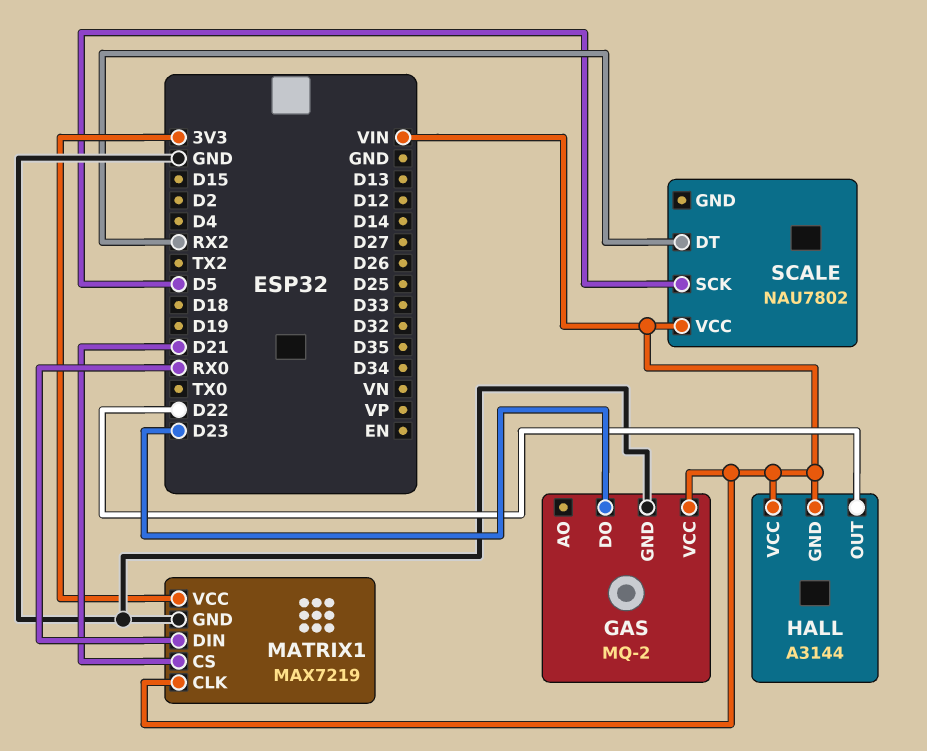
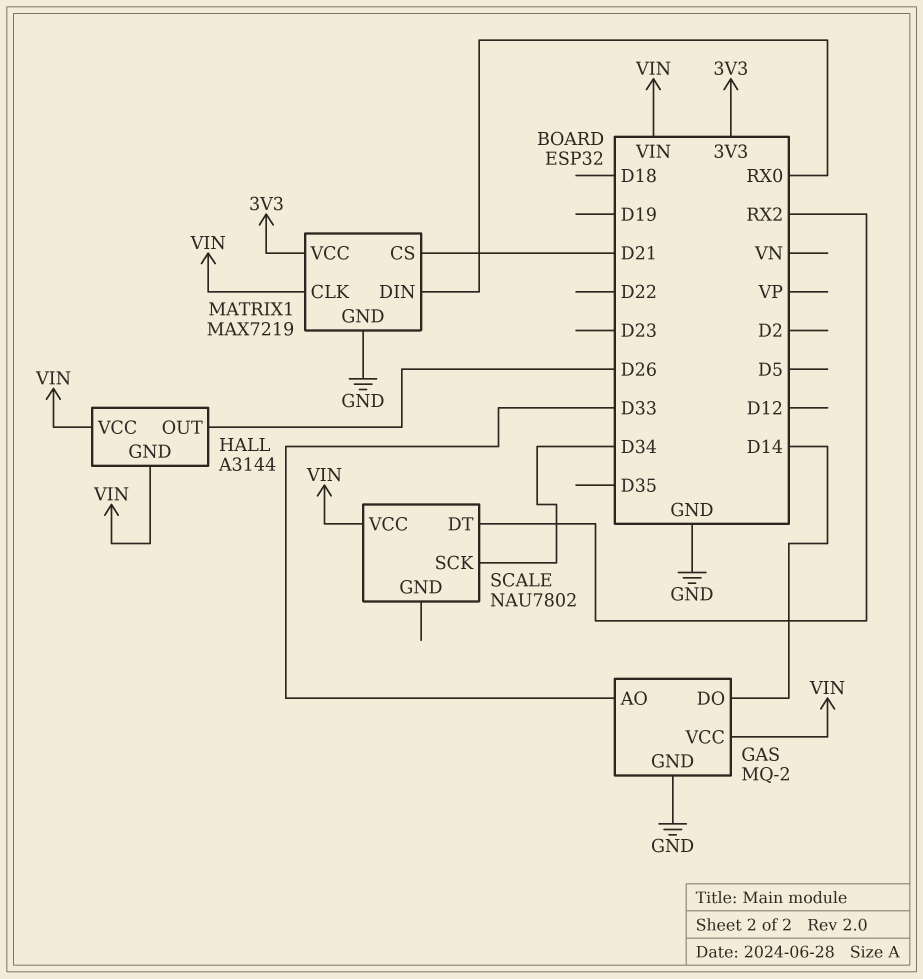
GAS pin AO: none -> D33
GAS pin DO: D23 -> D14
HALL pin OUT: D22 -> D26
SCALE pin SCK: D5 -> D34

